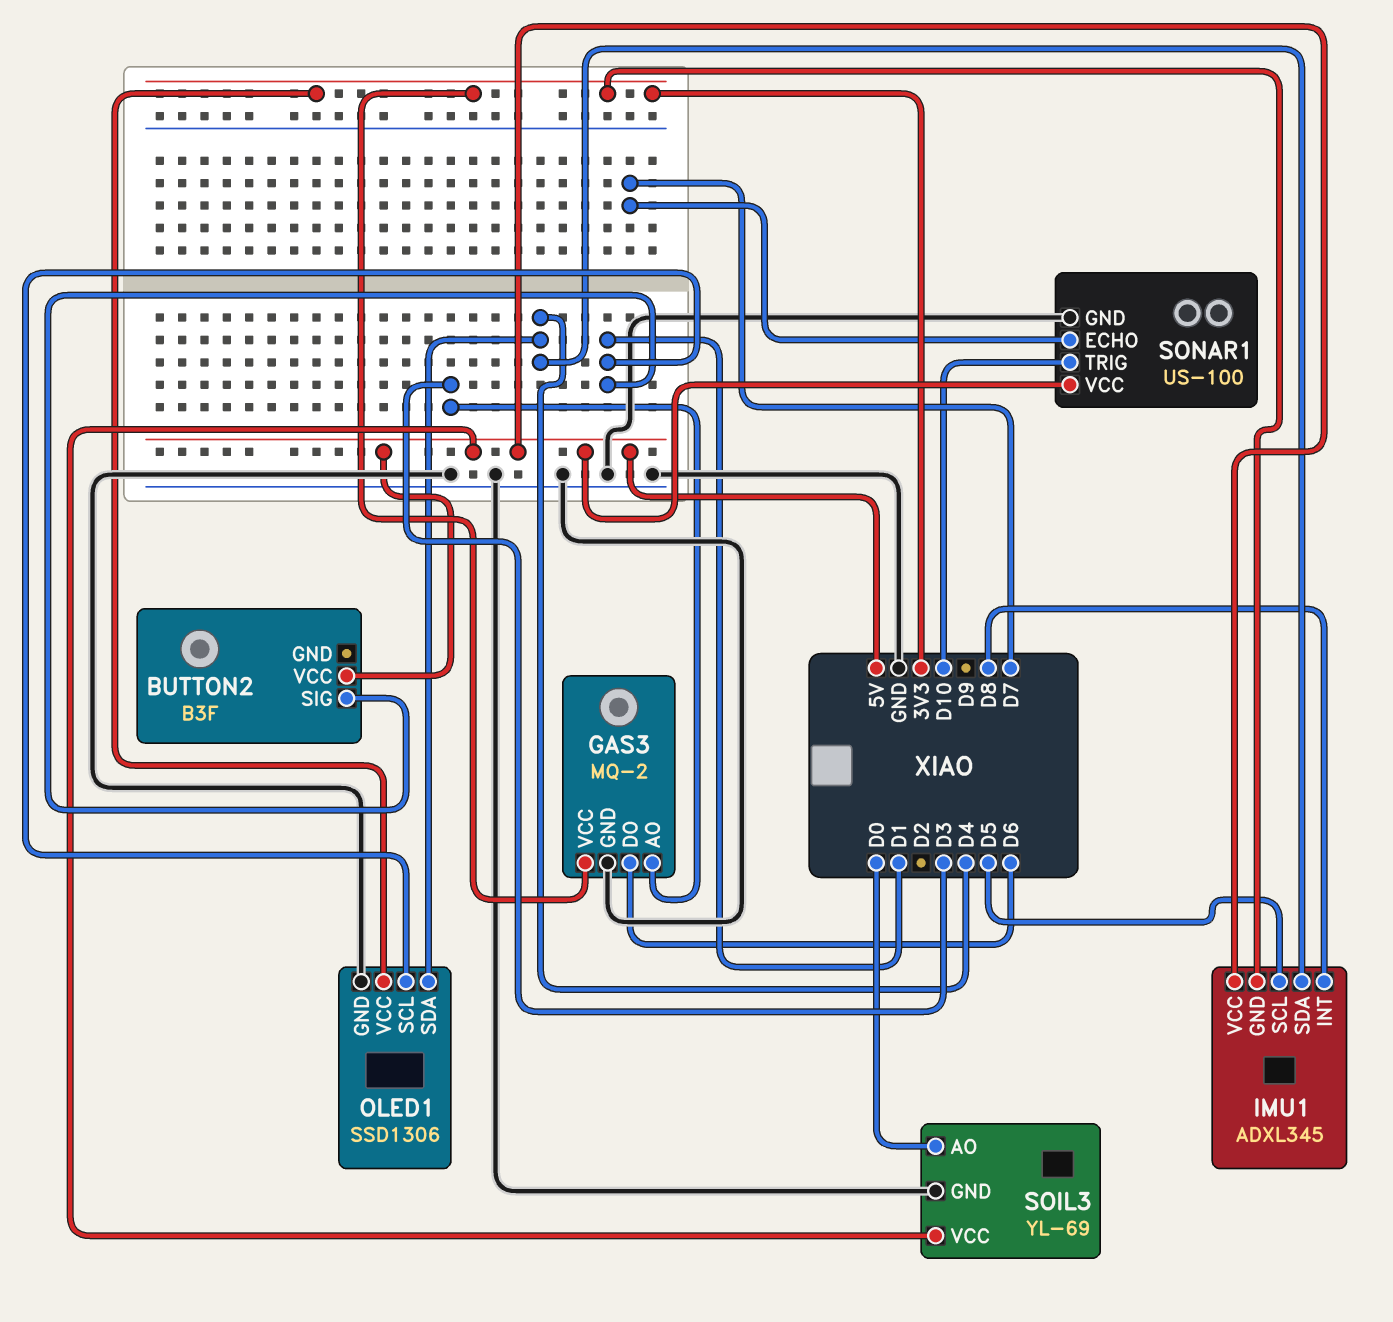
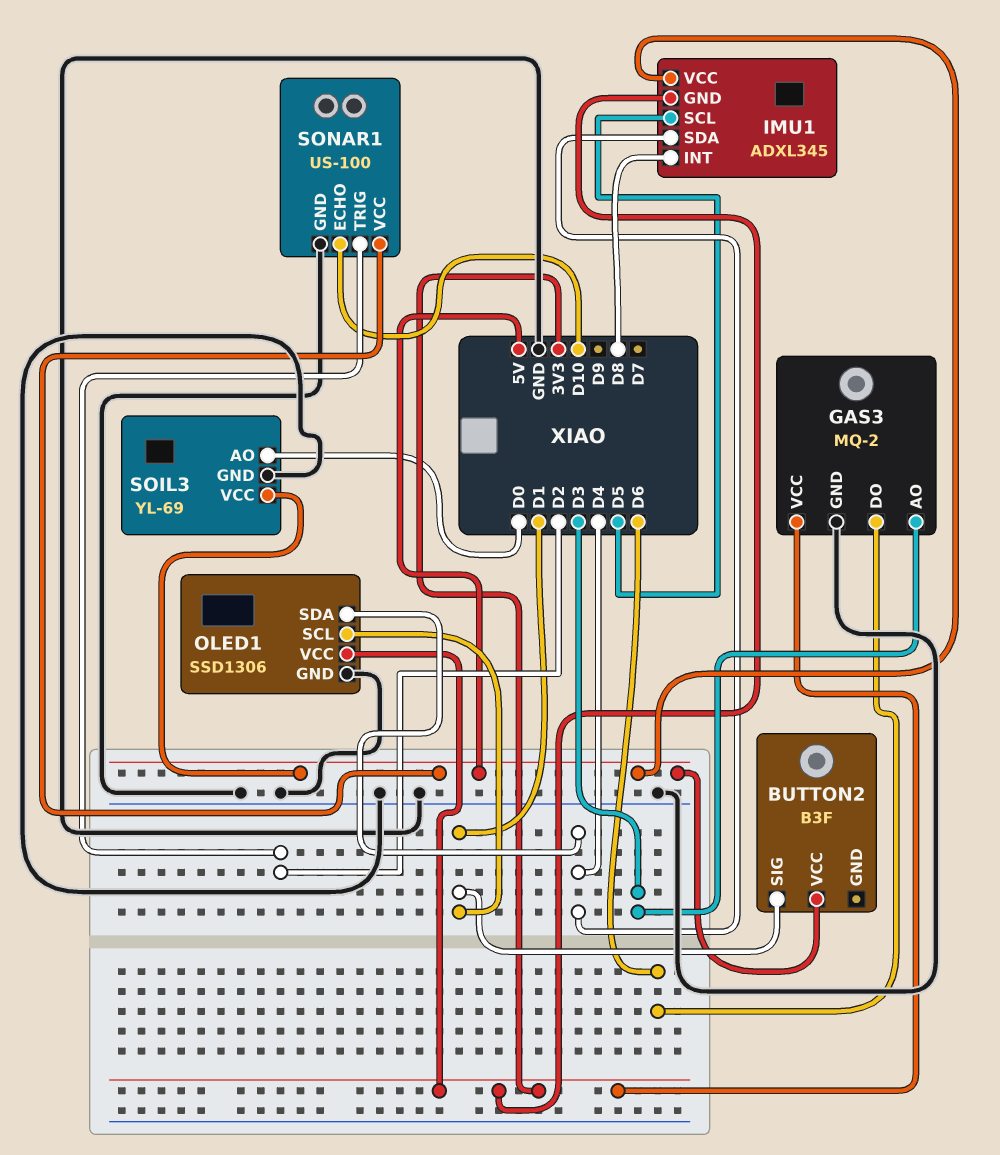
SONAR1 pin ECHO: D7 -> D10
SONAR1 pin TRIG: D10 -> D2

